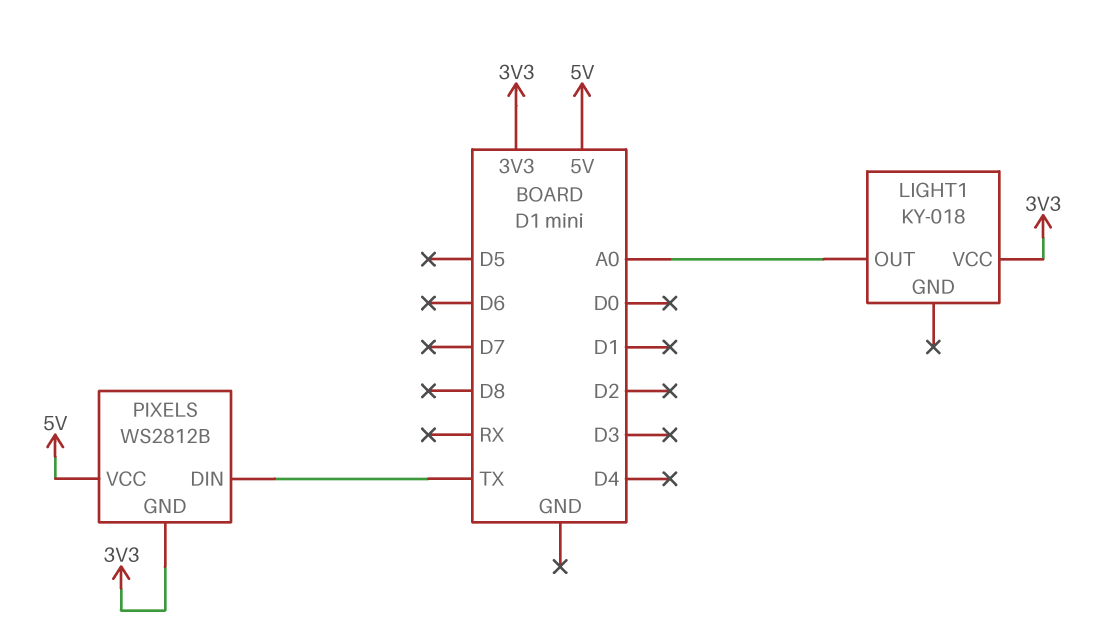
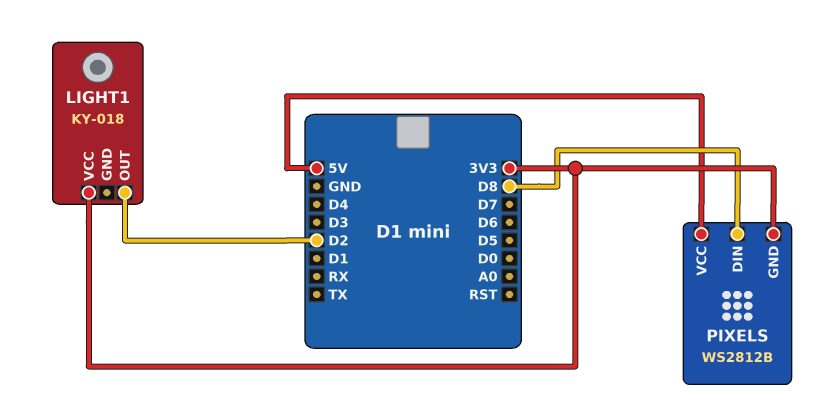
LIGHT1 pin OUT: A0 -> D2
PIXELS pin DIN: TX -> D8

